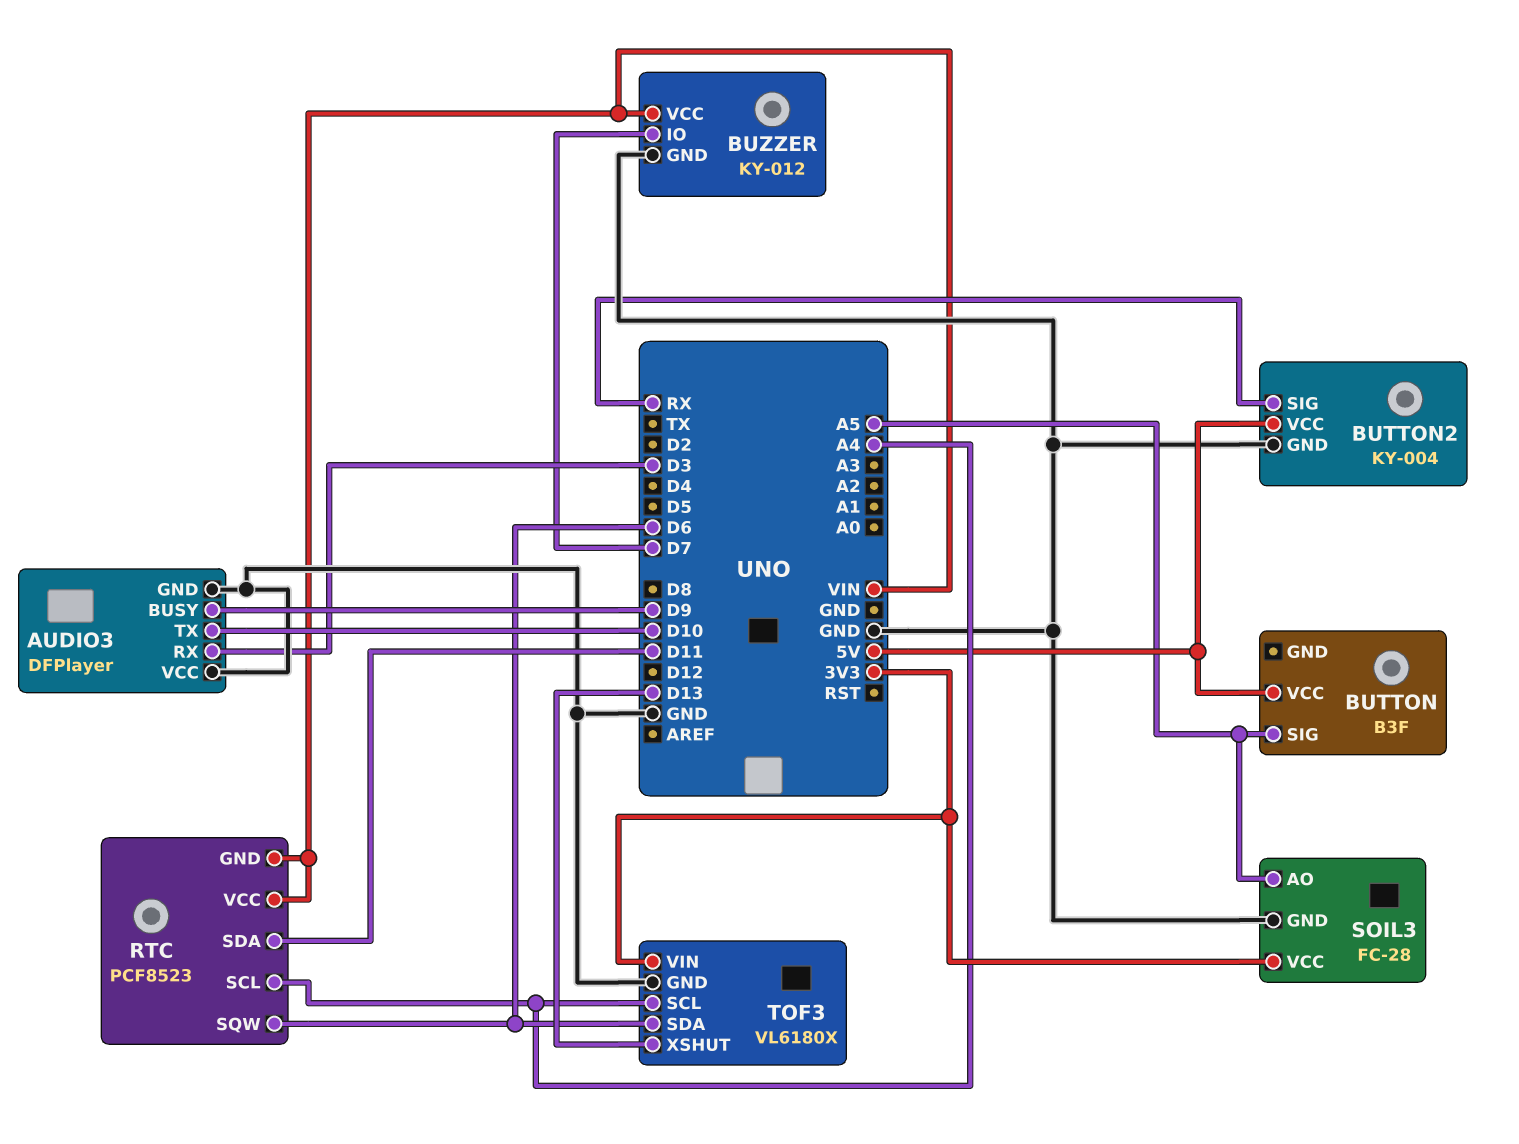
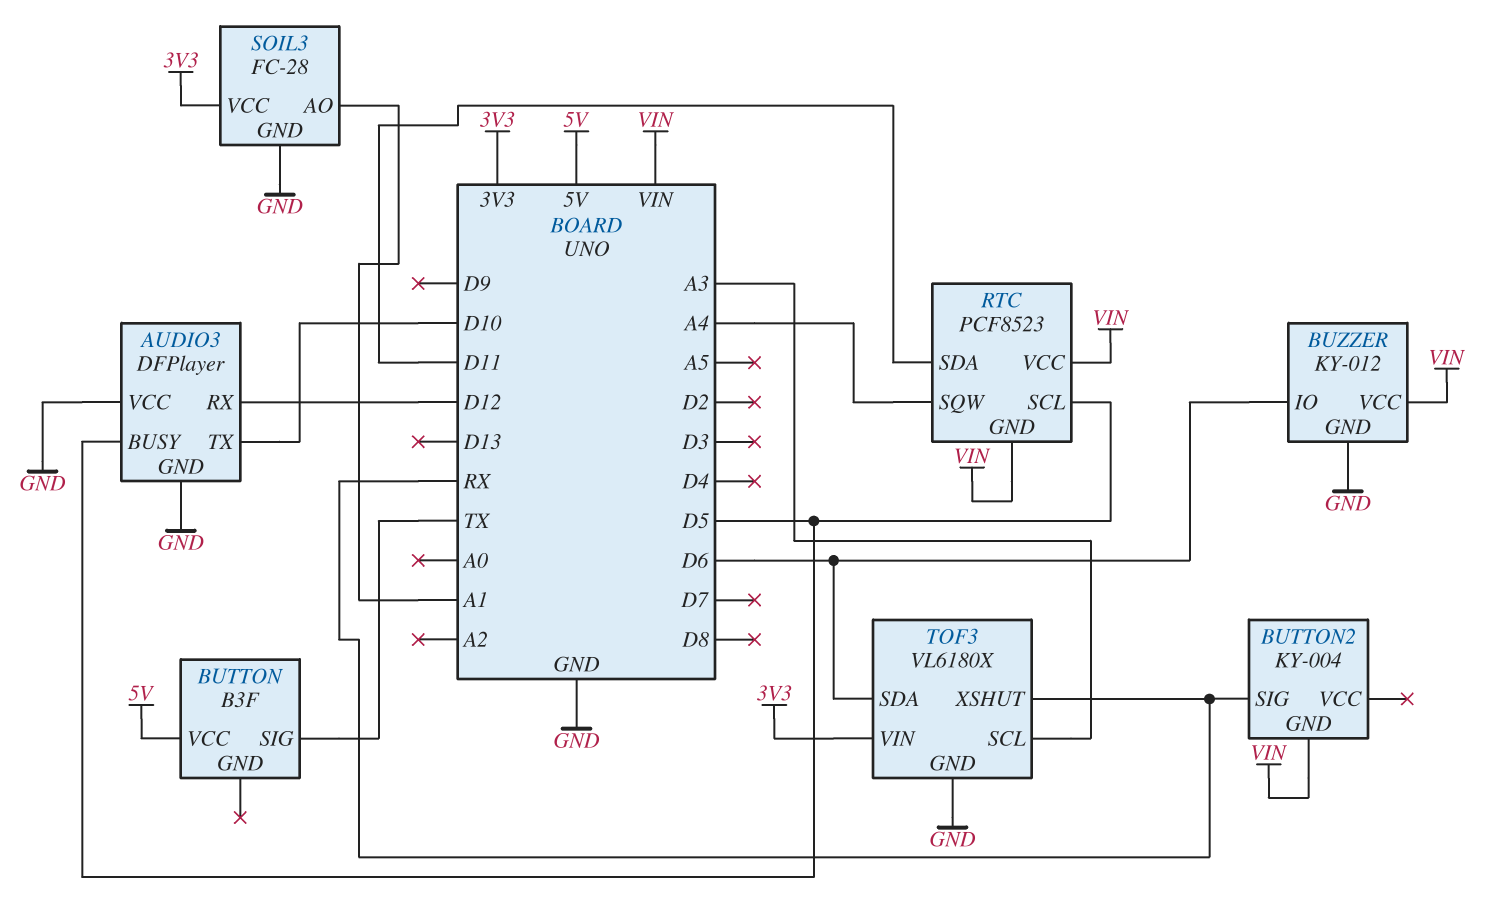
AUDIO3 pin BUSY: D9 -> D5
AUDIO3 pin RX: D3 -> D12
BUTTON pin SIG: A5 -> TX
BUTTON2 pin GND: GND -> VIN
BUTTON2 pin VCC: 5V -> none
BUZZER pin IO: D7 -> D6
RTC pin SCL: A4 -> D5
RTC pin SQW: D6 -> A4
SOIL3 pin AO: A5 -> A1
TOF3 pin SCL: A4 -> A3
TOF3 pin XSHUT: D13 -> RX

